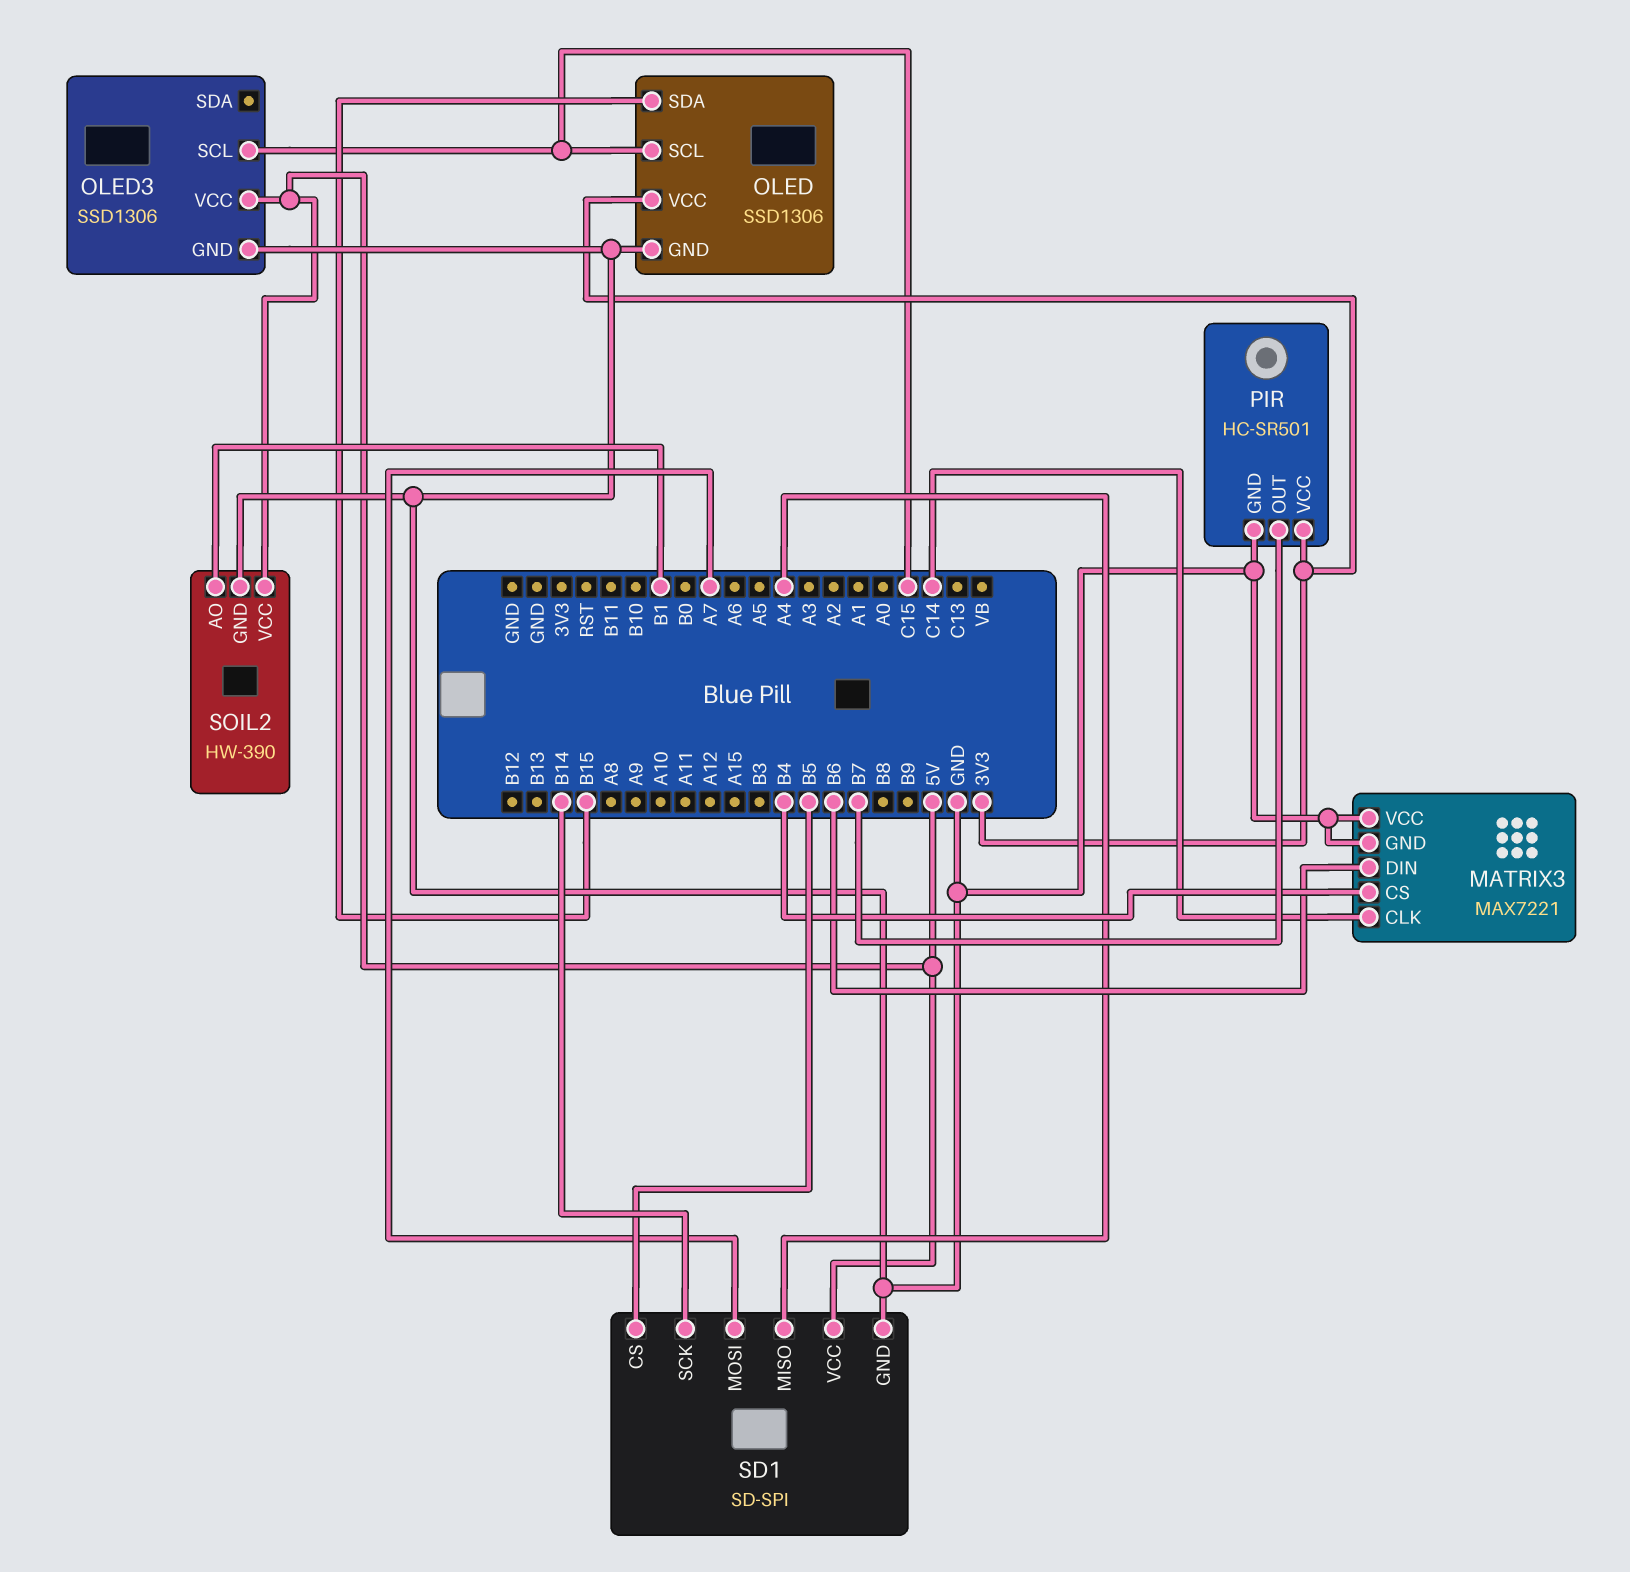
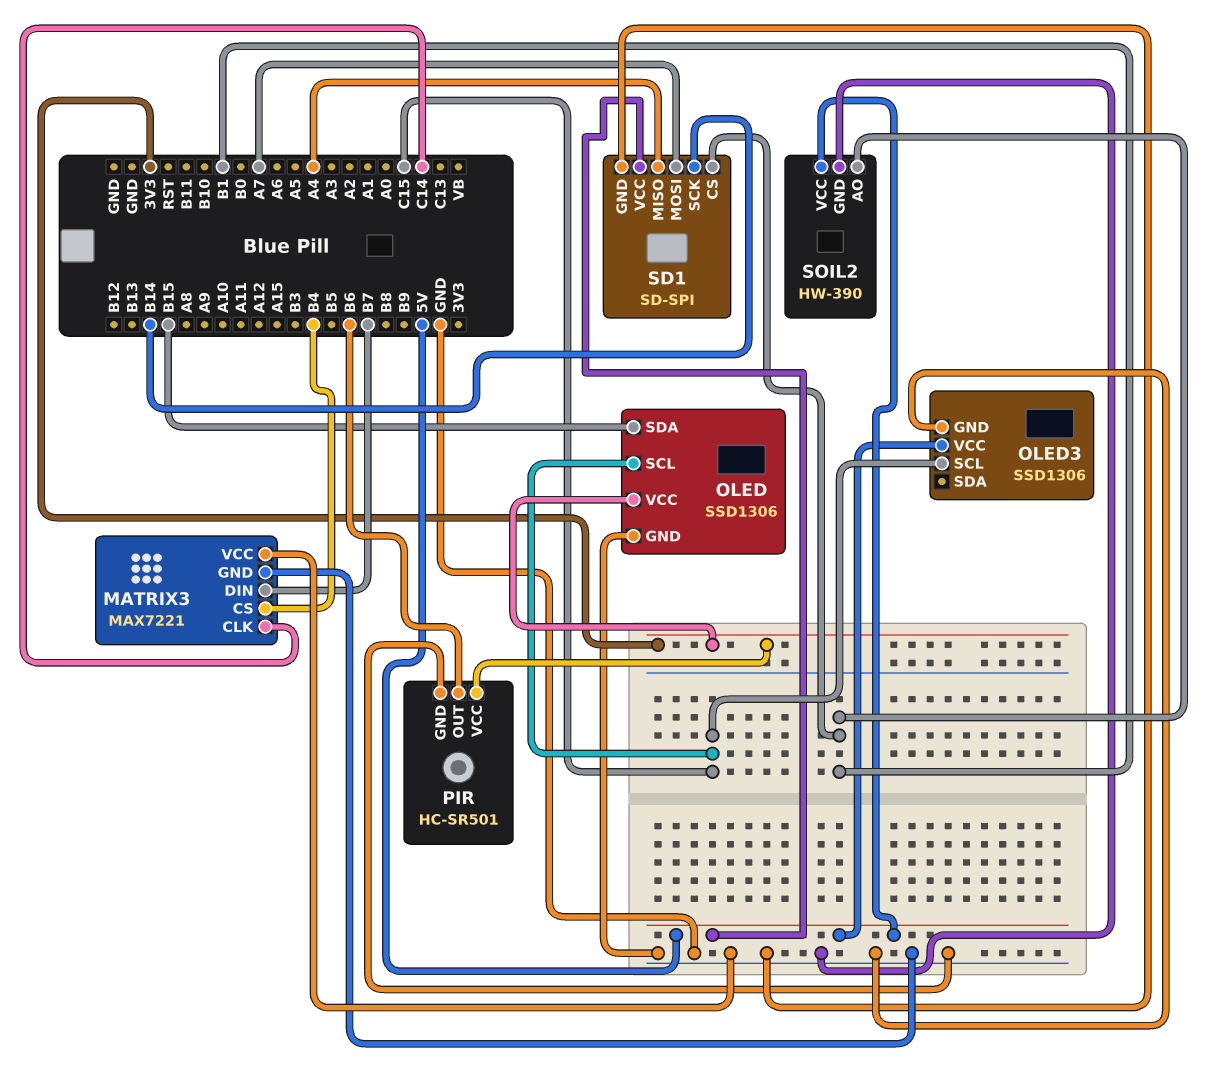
MATRIX3 pin DIN: B6 -> B7
PIR pin OUT: B7 -> B6
SD1 pin CS: B5 -> B1

